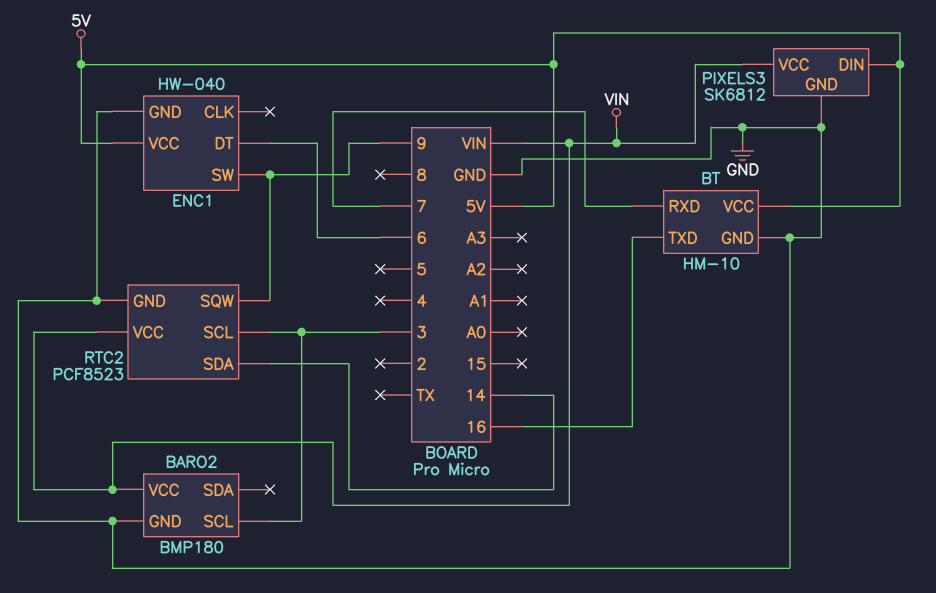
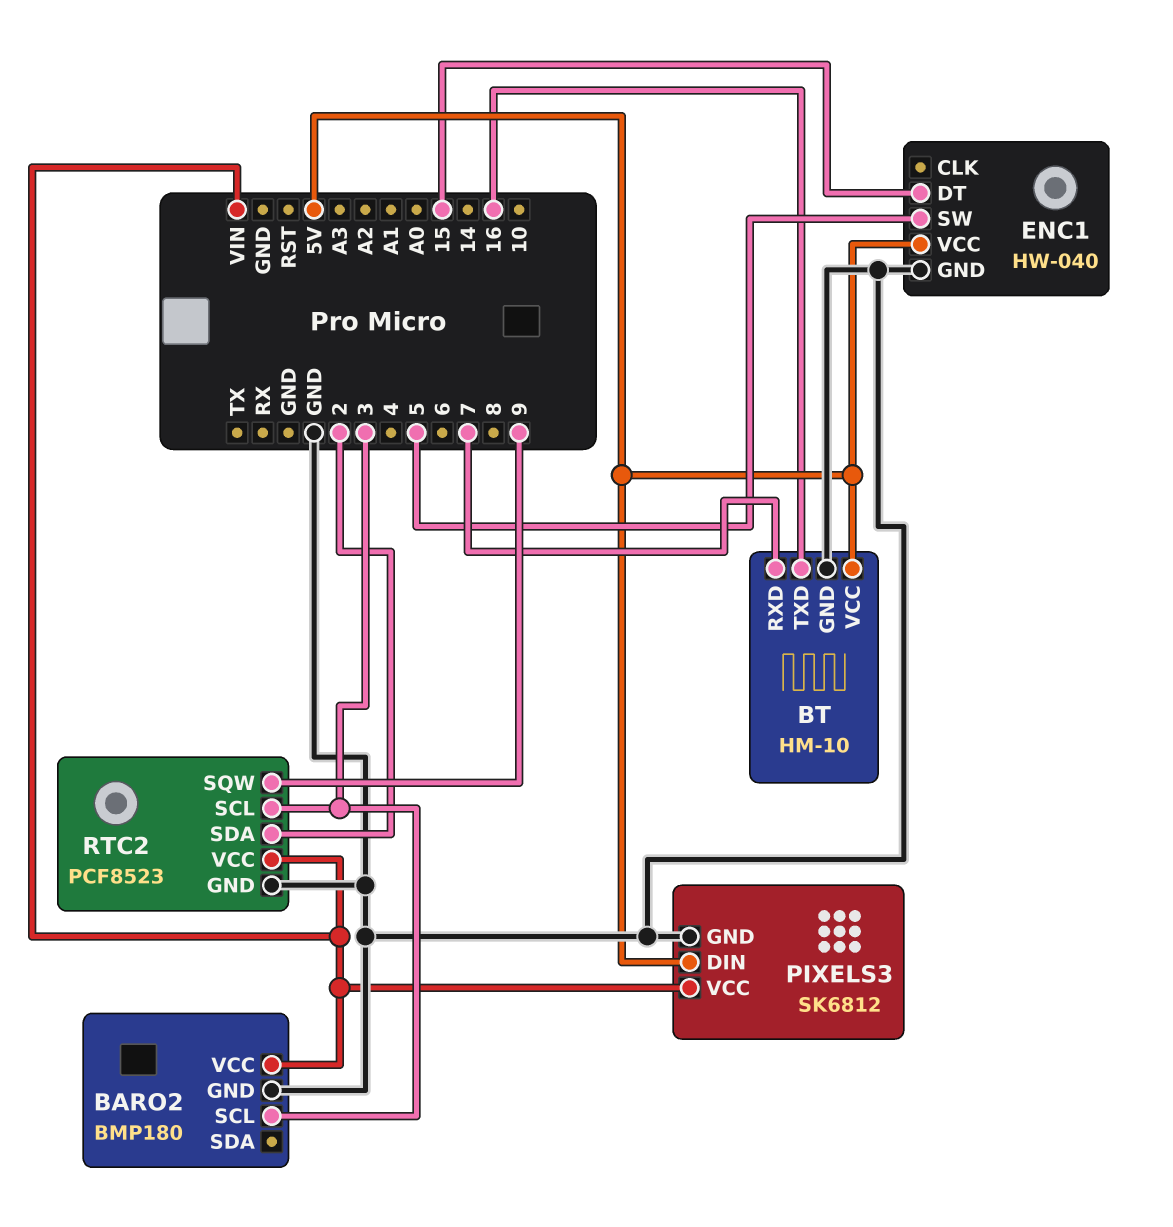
ENC1 pin DT: 6 -> 15
ENC1 pin SW: 9 -> 5
RTC2 pin SDA: 14 -> 2

